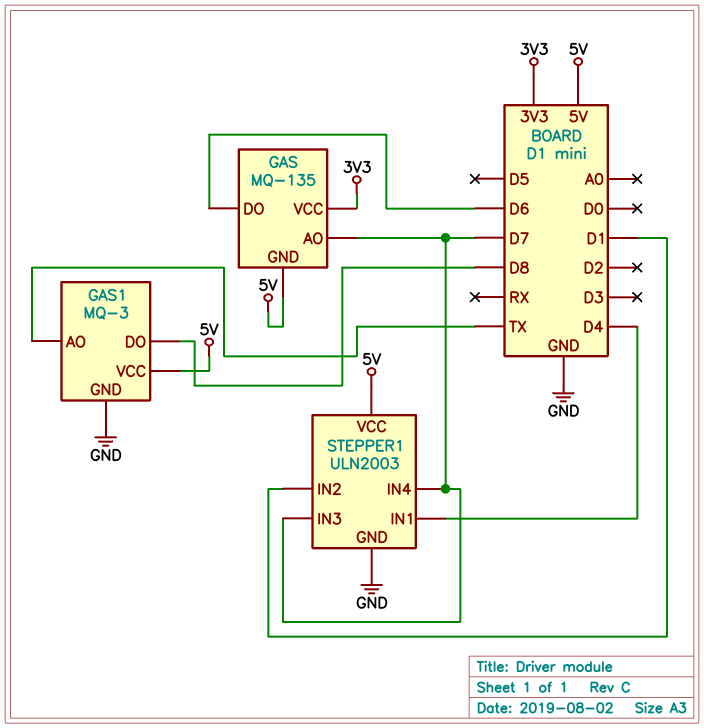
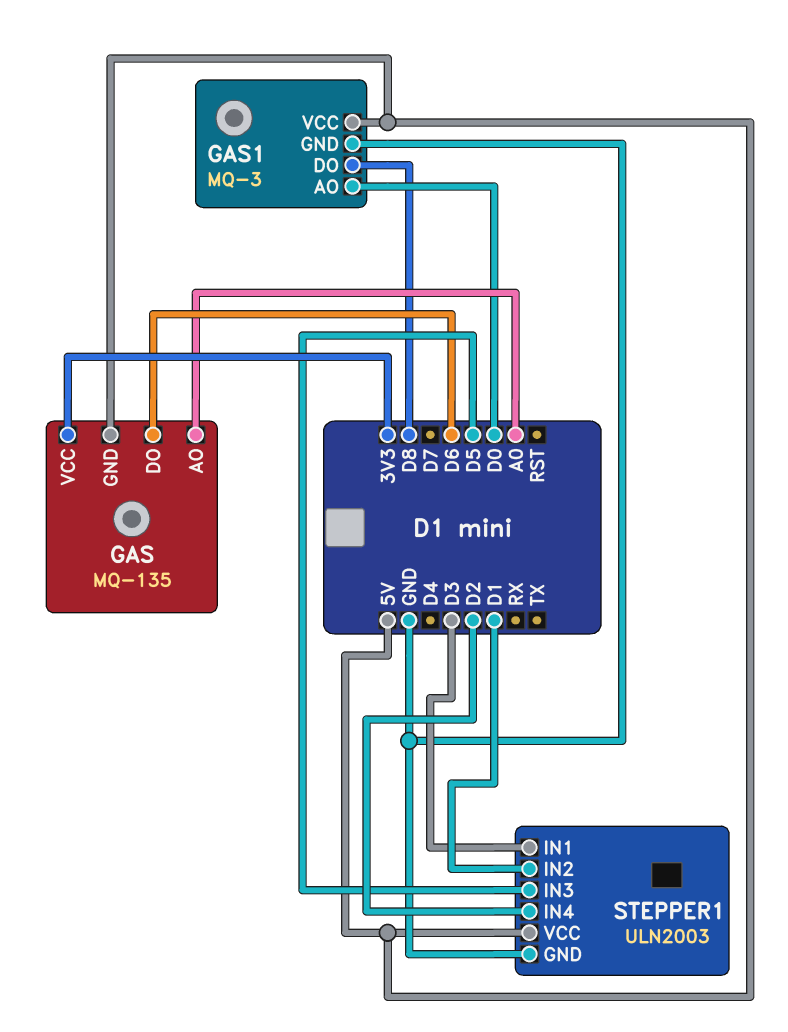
GAS pin AO: D7 -> A0
GAS1 pin AO: TX -> D0
STEPPER1 pin IN1: D4 -> D3
STEPPER1 pin IN3: D7 -> D5
STEPPER1 pin IN4: D7 -> D2

